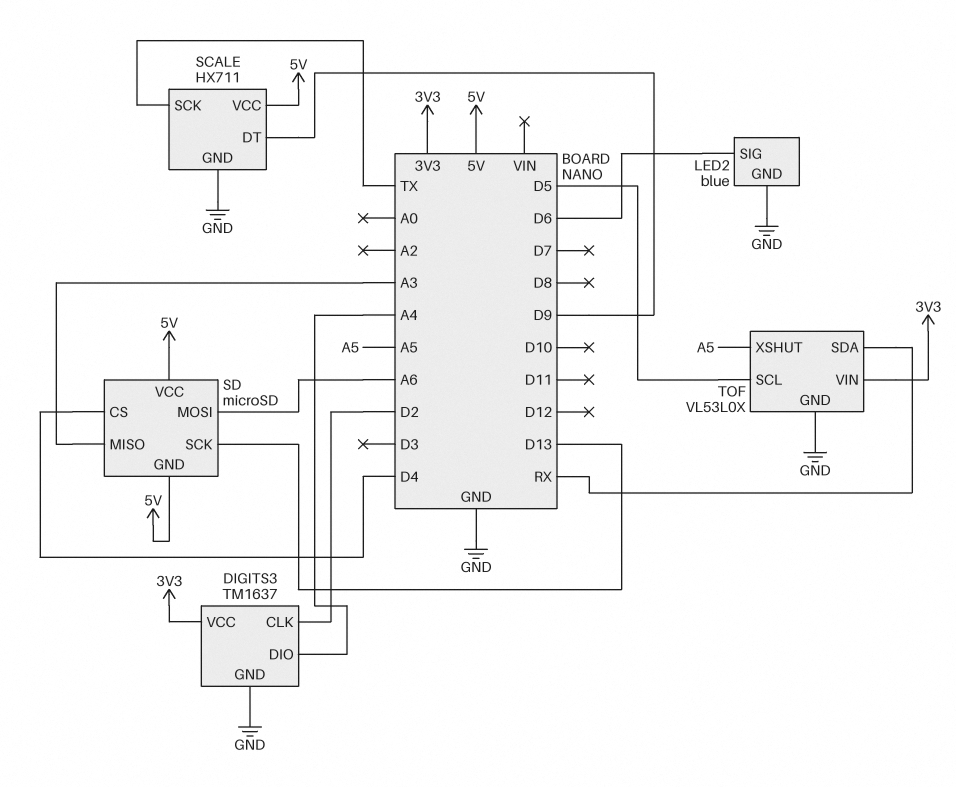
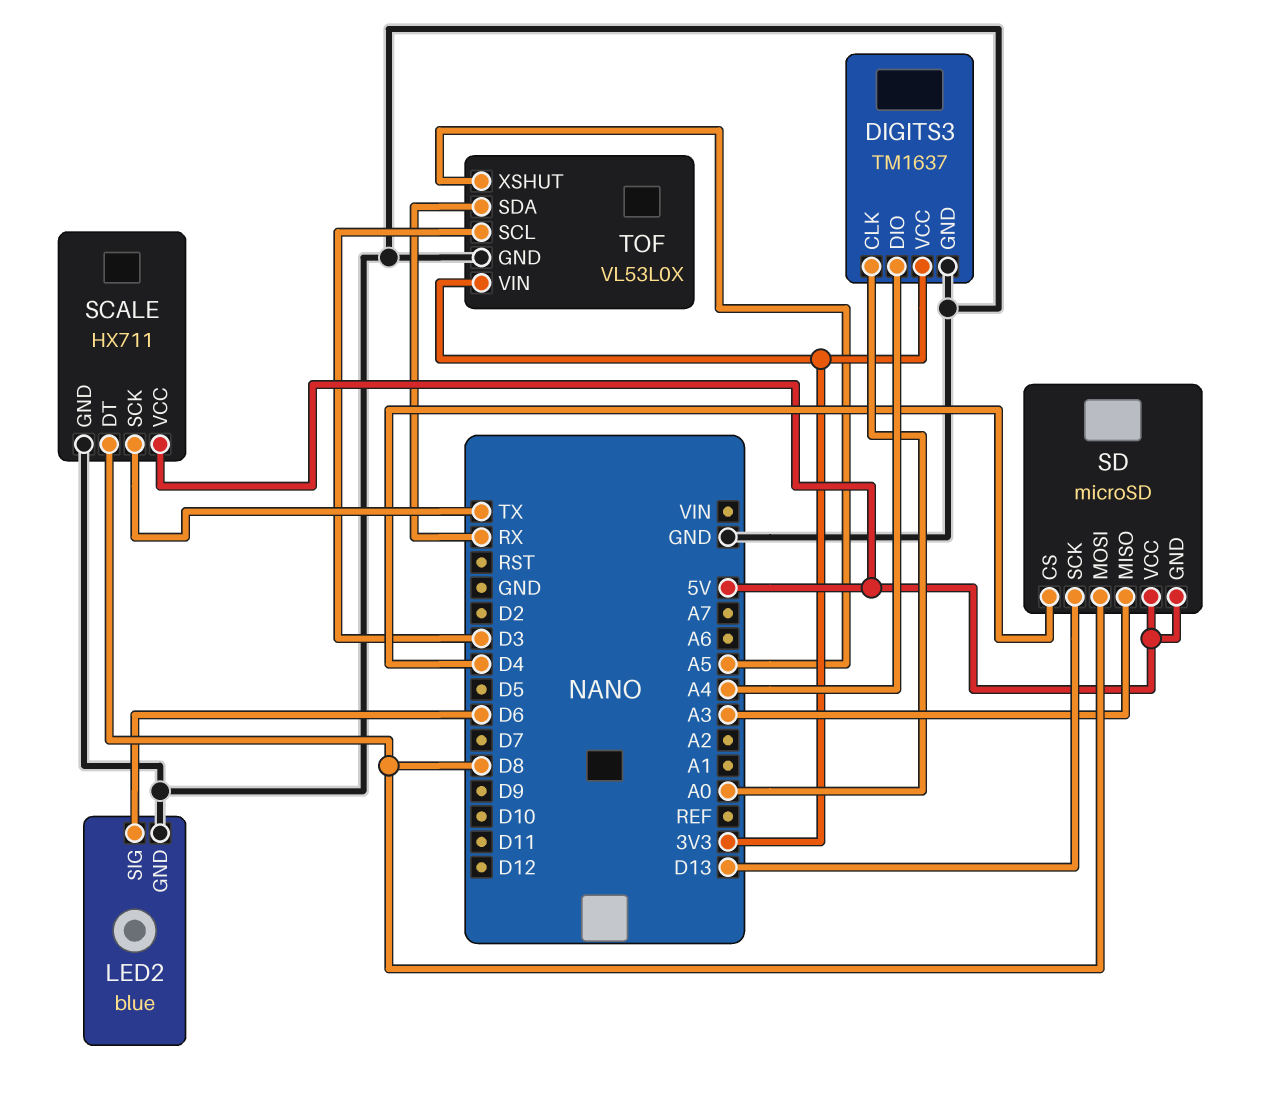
DIGITS3 pin CLK: D2 -> A0
SCALE pin DT: D9 -> D8
SD pin MOSI: A6 -> D8
TOF pin SCL: D5 -> D3

